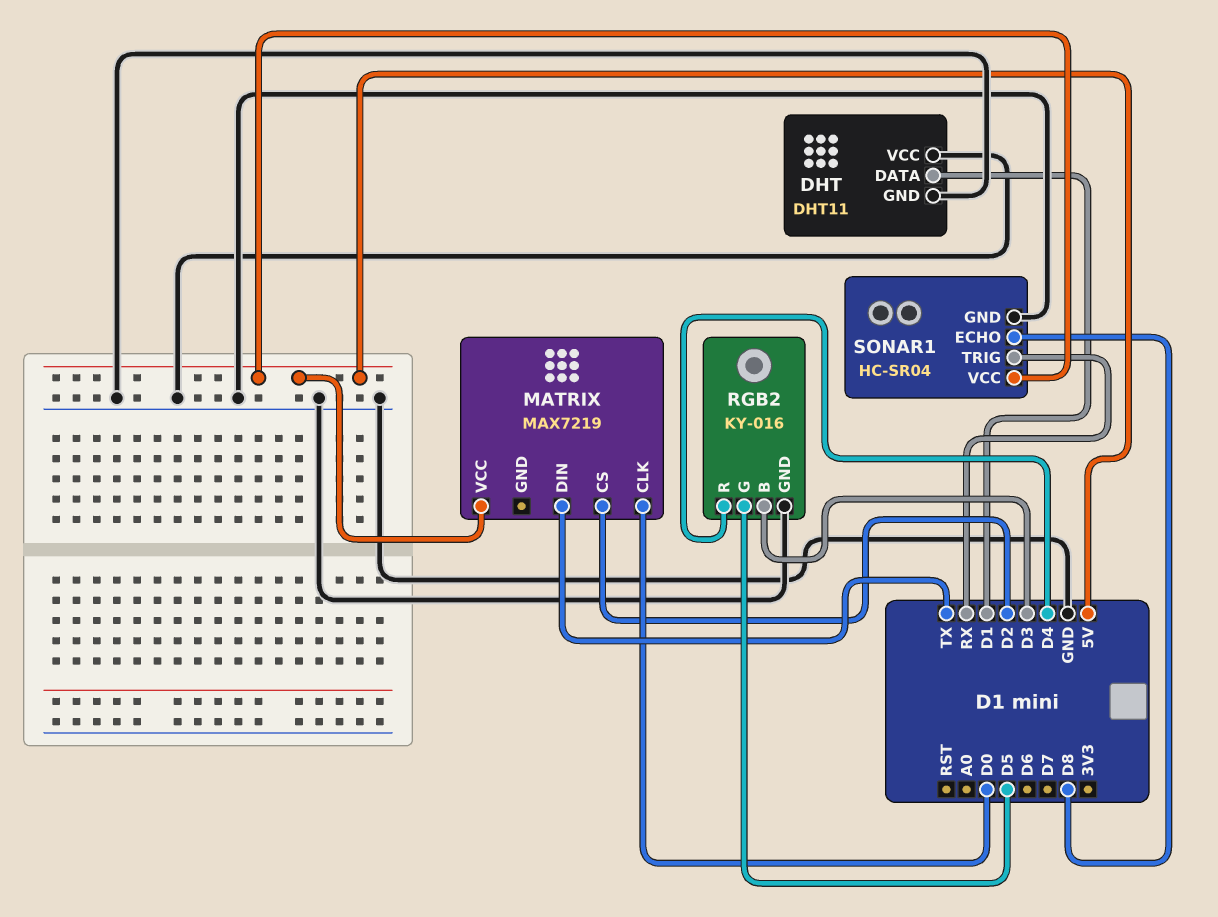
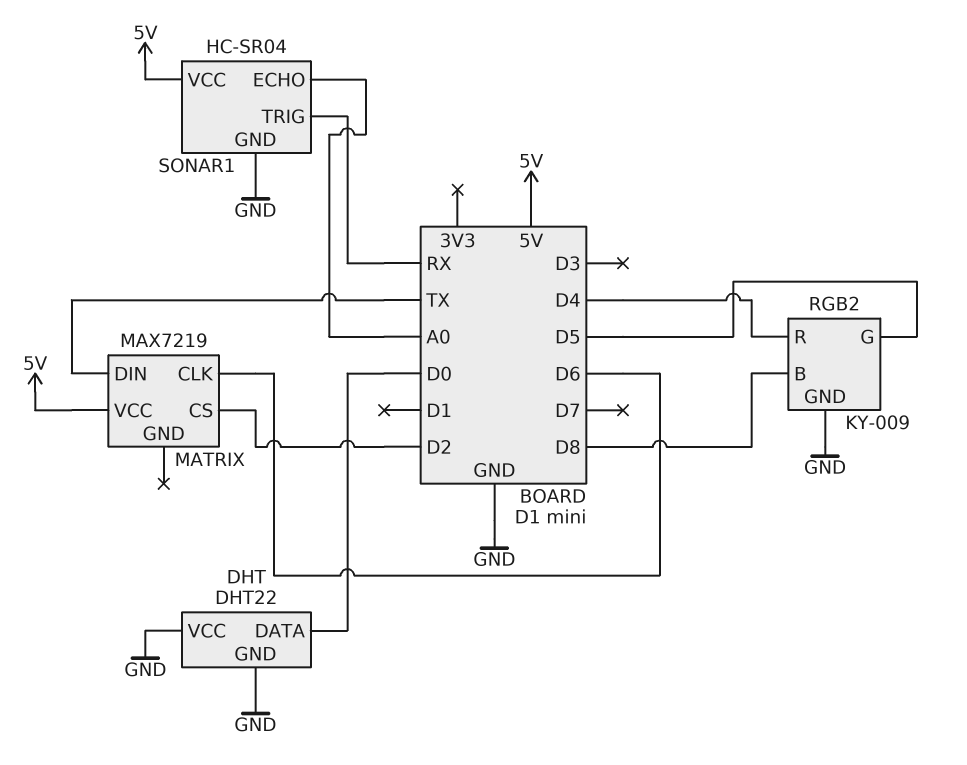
DHT: DHT11 -> DHT22
DHT pin DATA: D1 -> D0
MATRIX pin CLK: D0 -> D6
RGB2: KY-016 -> KY-009
RGB2 pin B: D3 -> D8
SONAR1 pin ECHO: D8 -> A0

